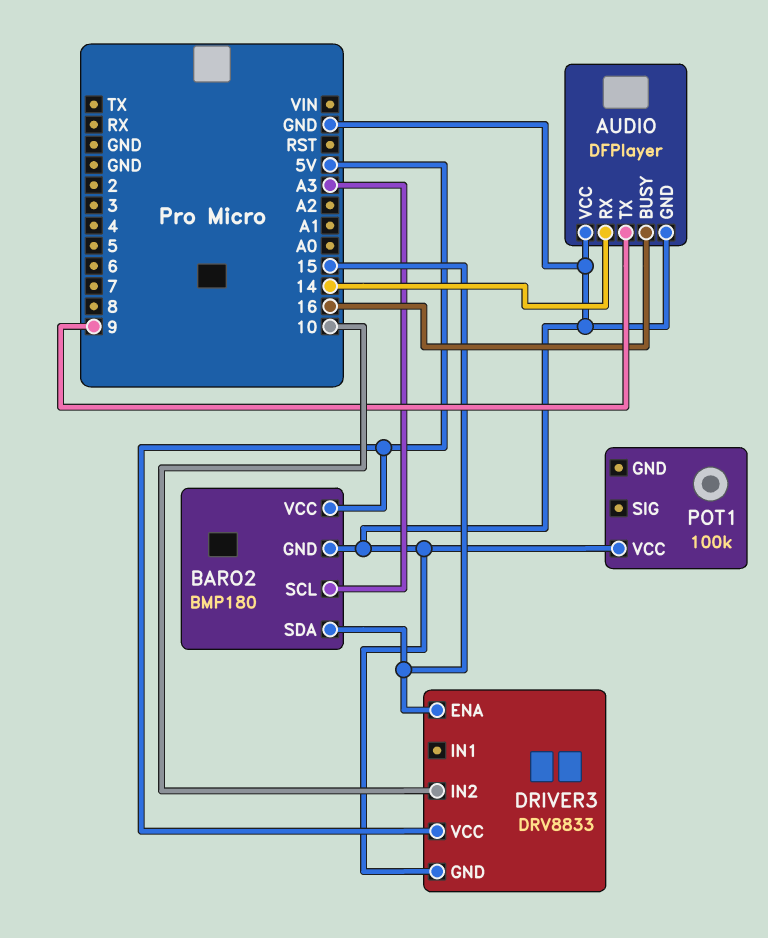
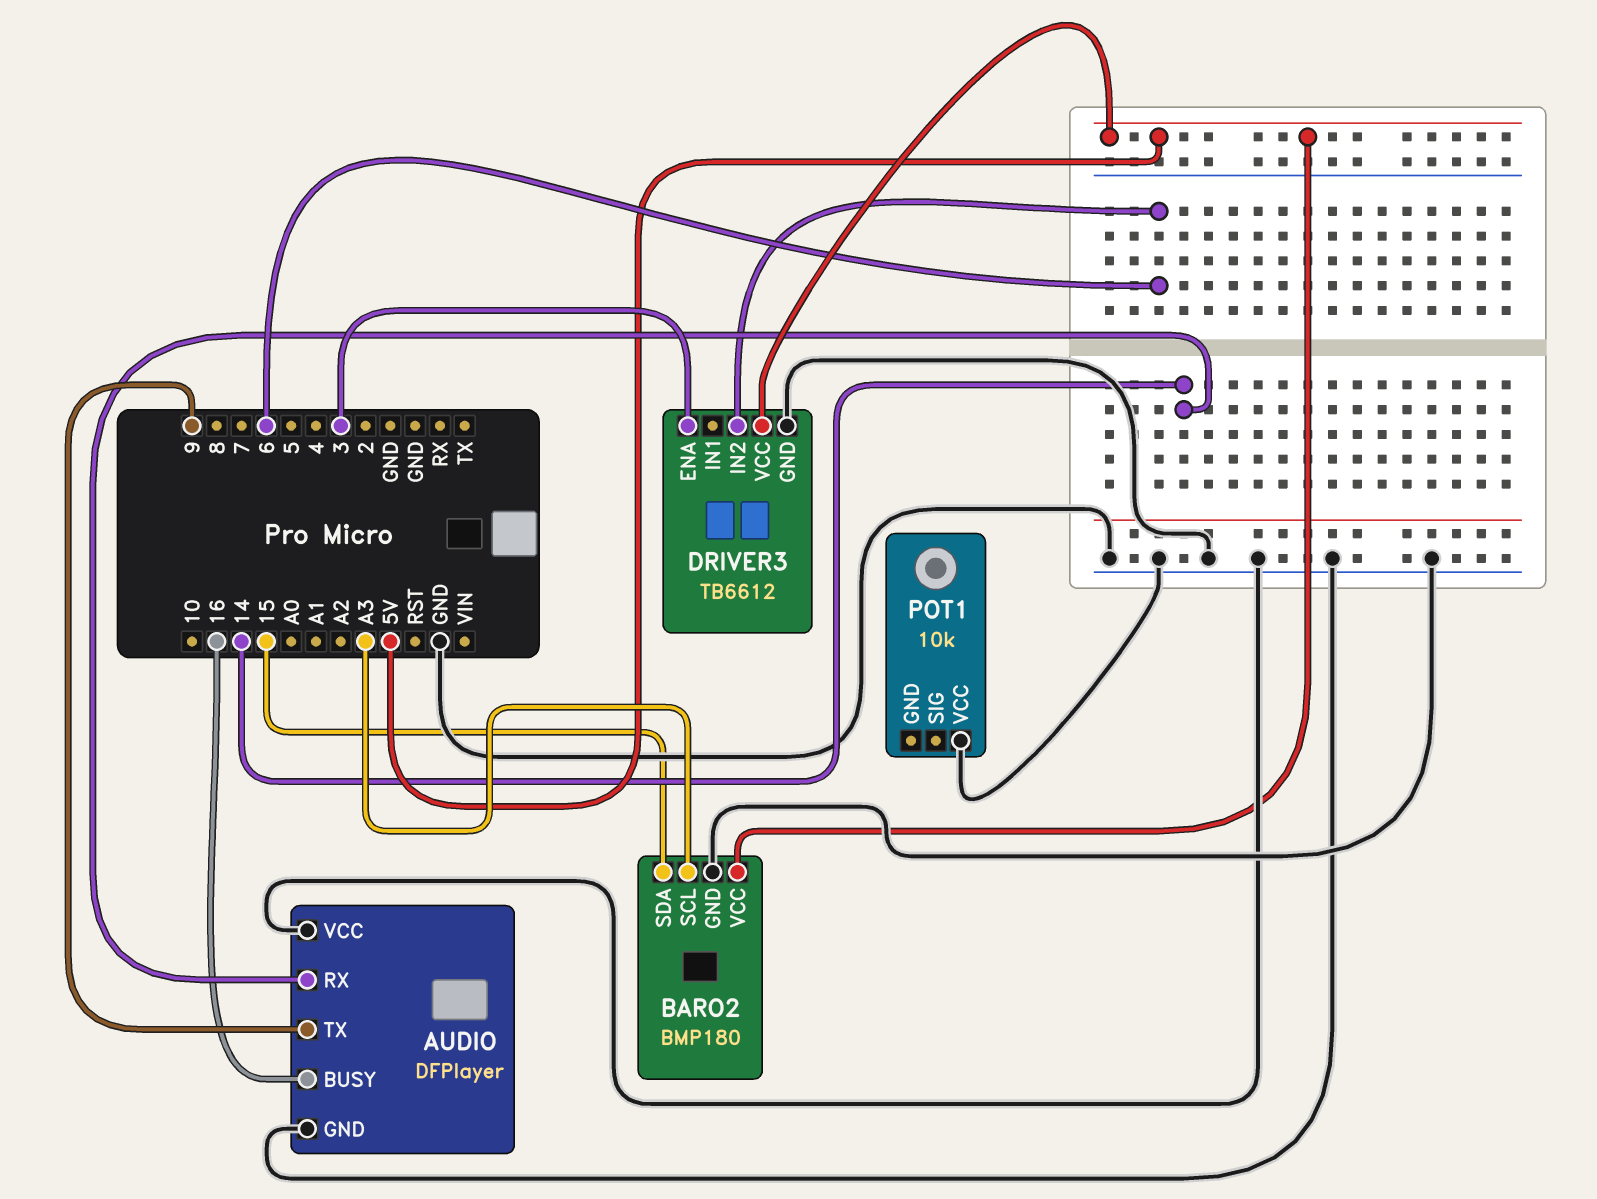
DRIVER3: DRV8833 -> TB6612
DRIVER3 pin ENA: 15 -> 3
DRIVER3 pin IN2: 10 -> 6
POT1: 100k -> 10k

